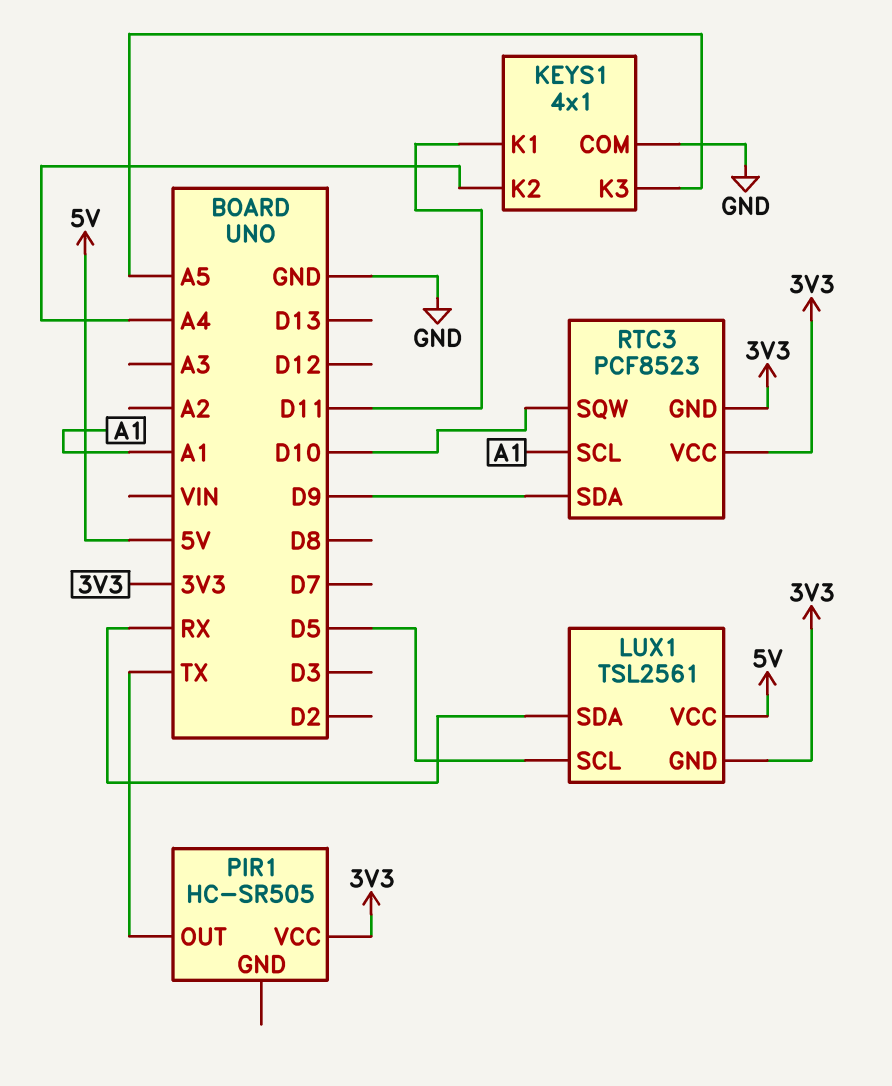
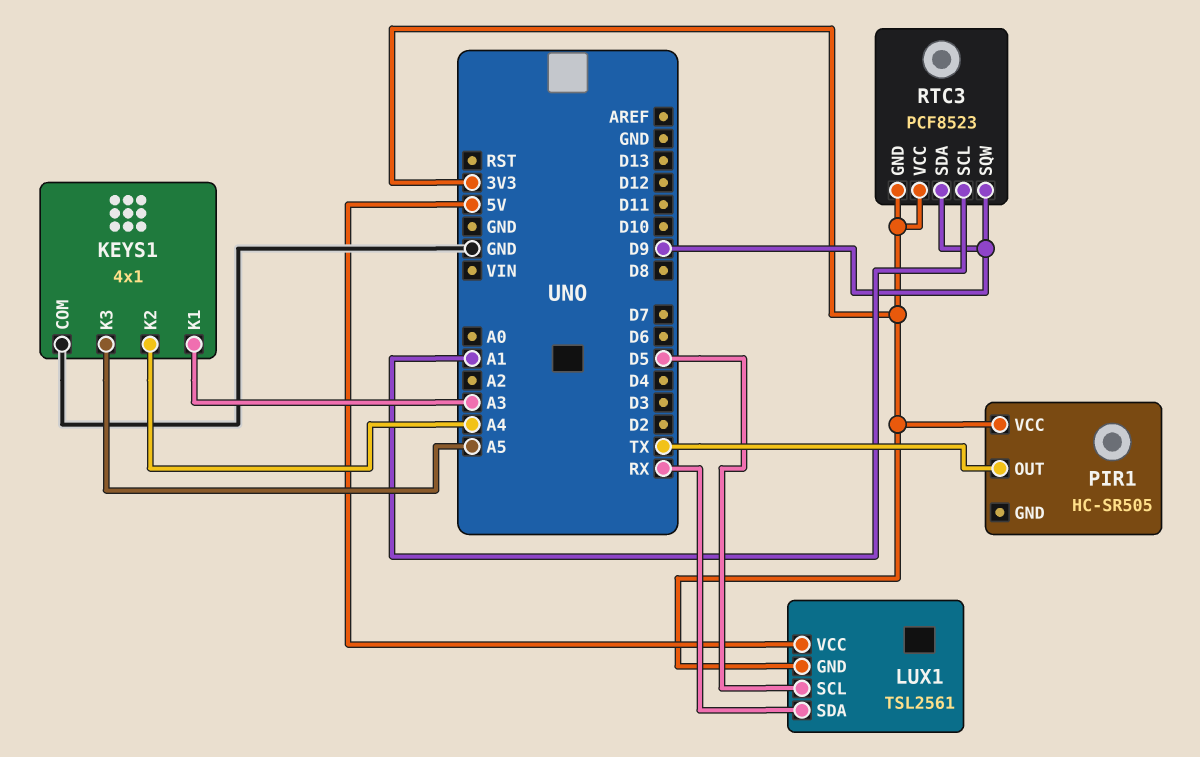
KEYS1 pin K1: D11 -> A3
RTC3 pin SQW: D10 -> D9

